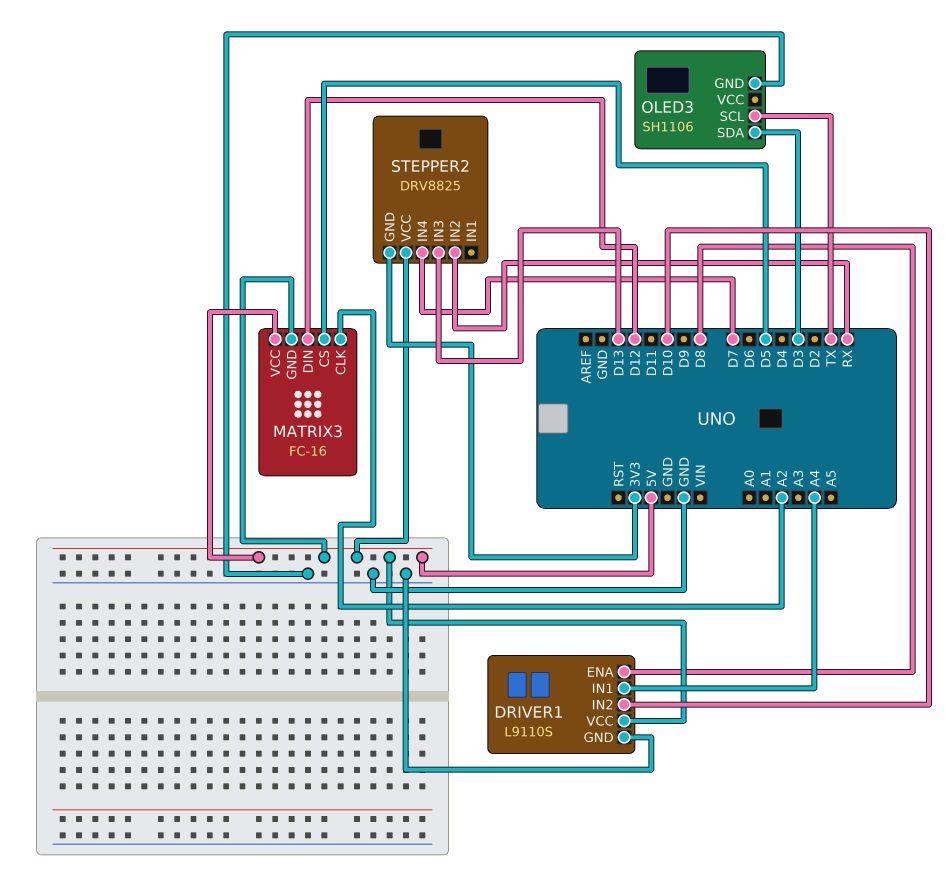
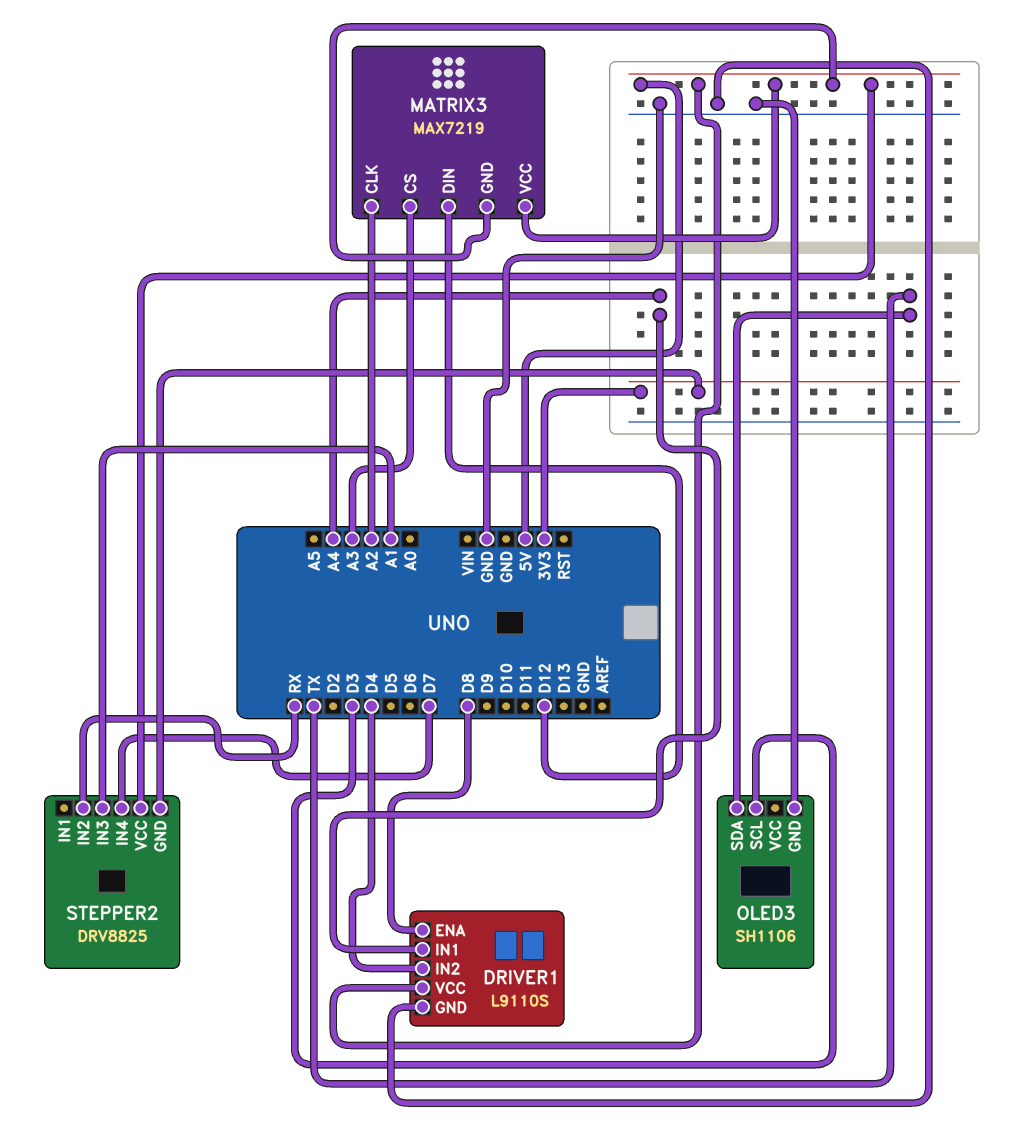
DRIVER1 pin IN2: D10 -> D4
MATRIX3: FC-16 -> MAX7219
MATRIX3 pin CS: D5 -> A3
OLED3 pin SCL: TX -> D3
OLED3 pin SDA: D3 -> TX
STEPPER2 pin IN3: D13 -> A1

